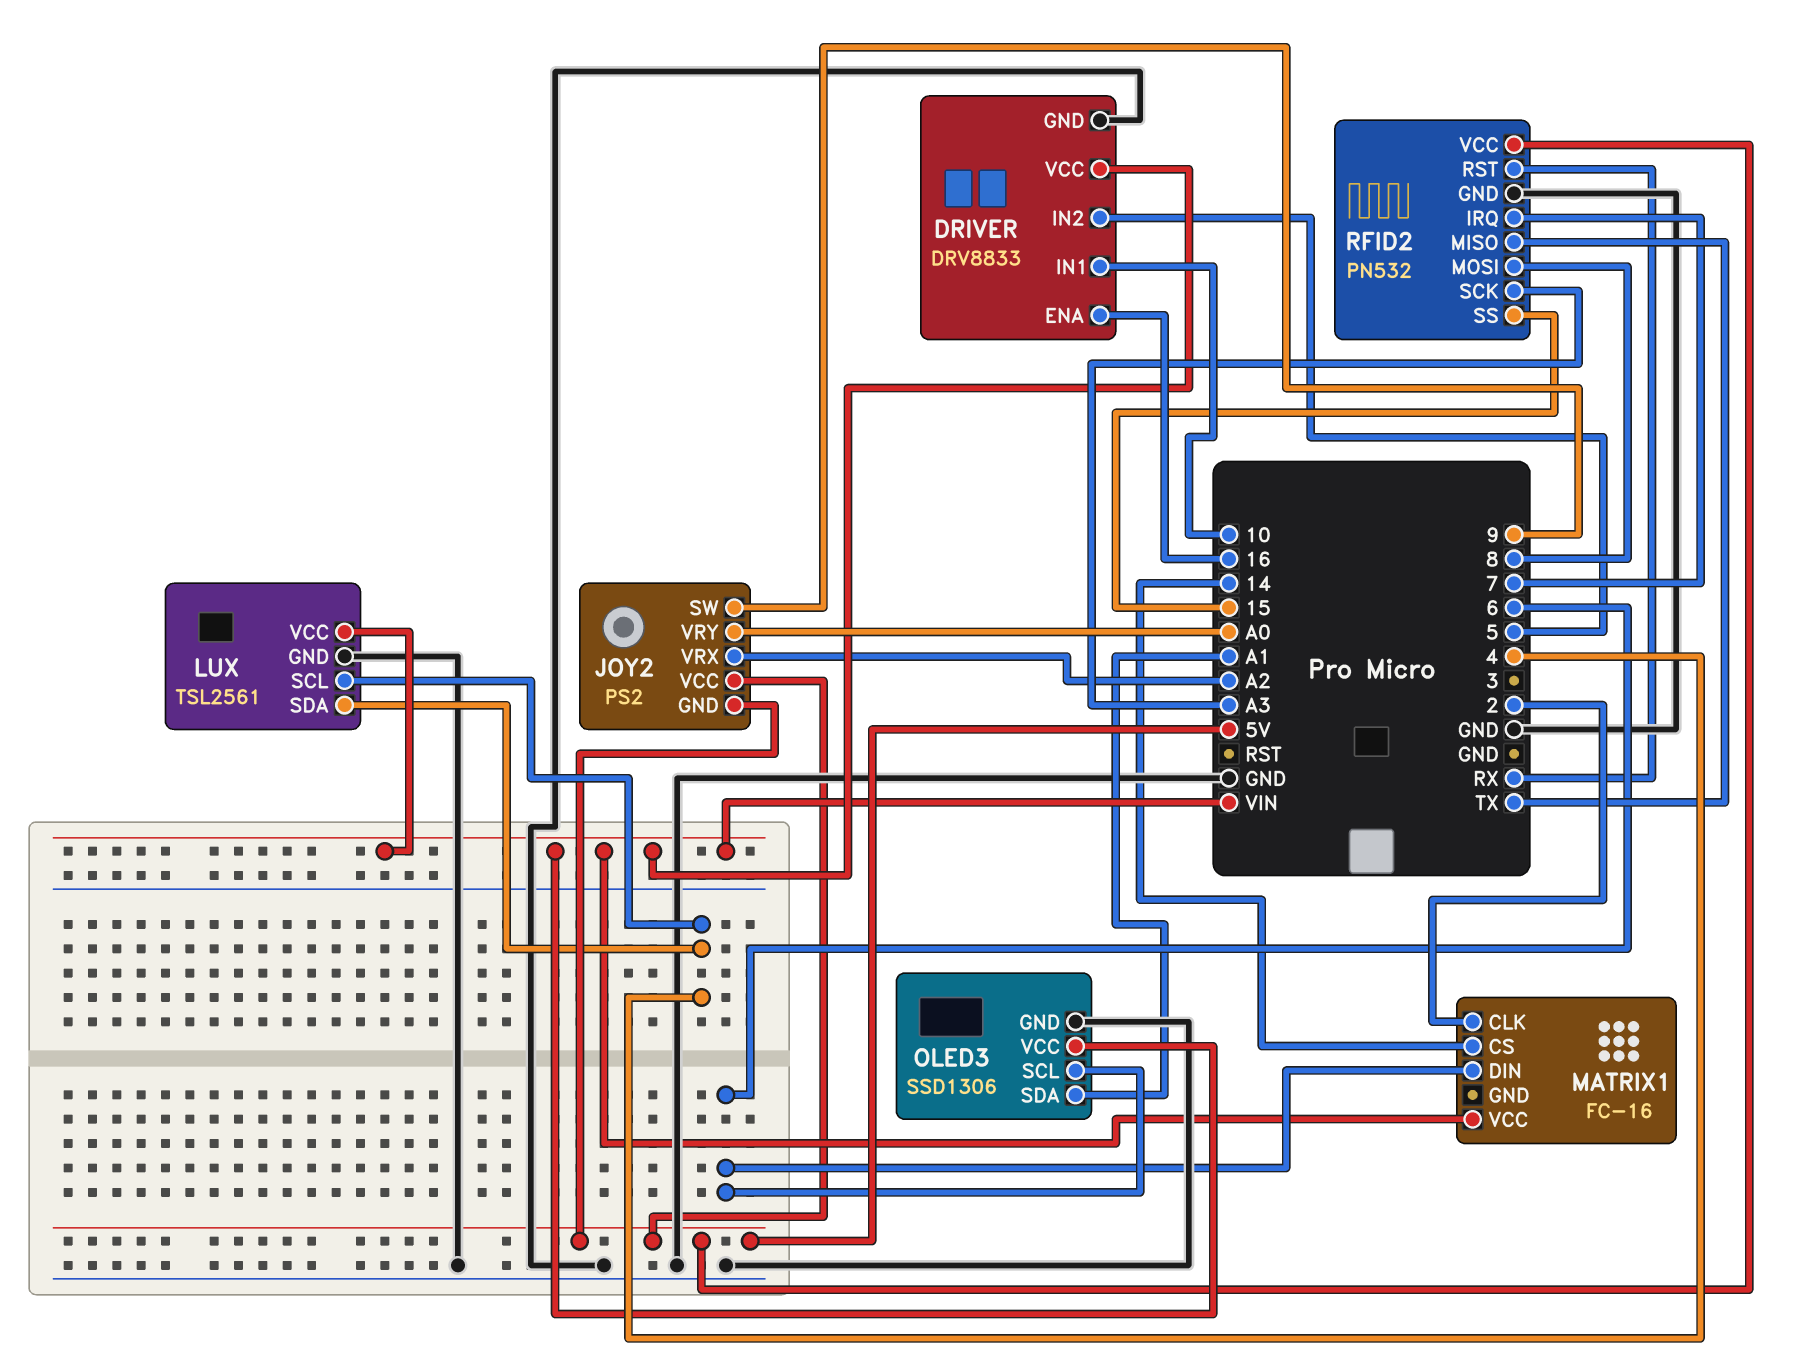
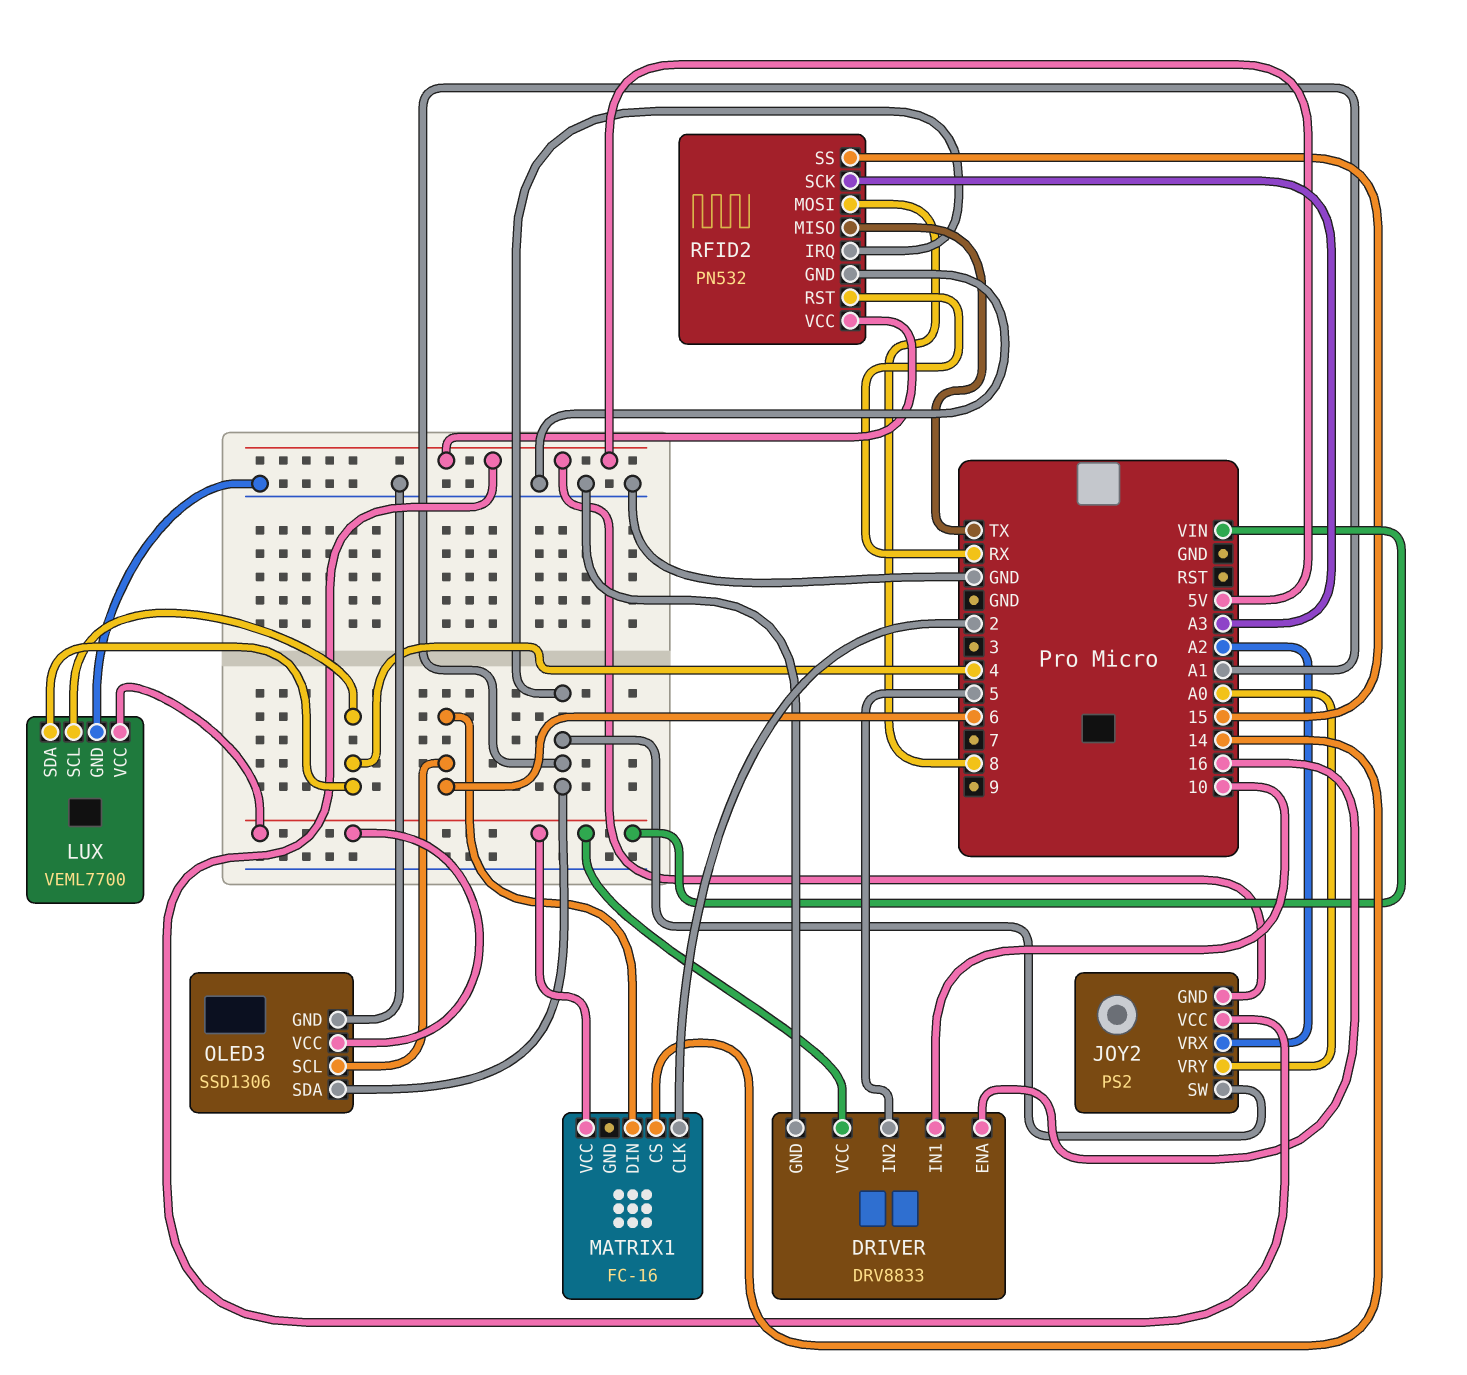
JOY2 pin SW: 9 -> A1
LUX: TSL2561 -> VEML7700
RFID2 pin IRQ: 7 -> A1

